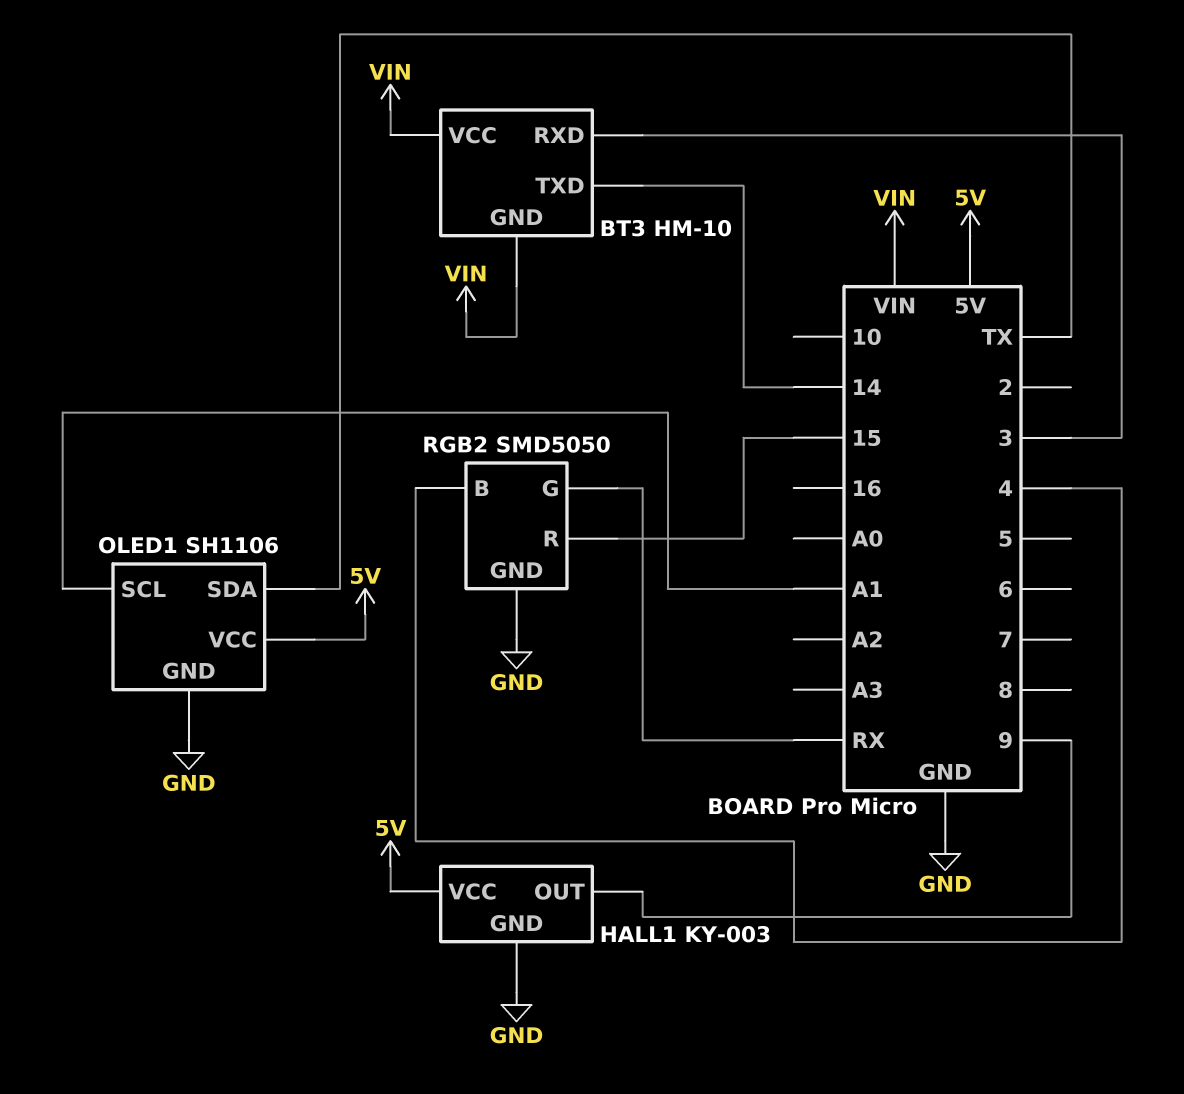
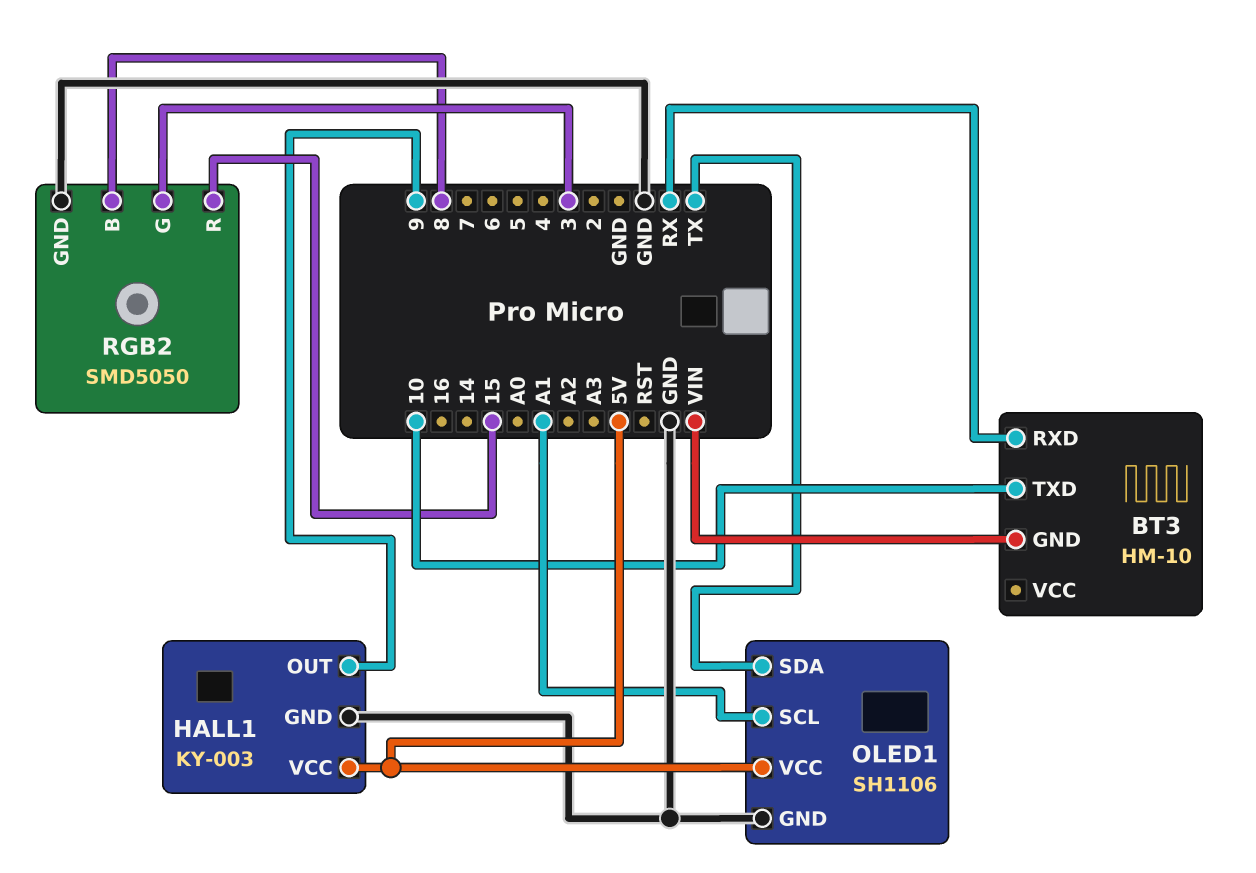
BT3 pin RXD: 3 -> RX
BT3 pin TXD: 14 -> 10
BT3 pin VCC: VIN -> none
RGB2 pin B: 4 -> 8
RGB2 pin G: RX -> 3

